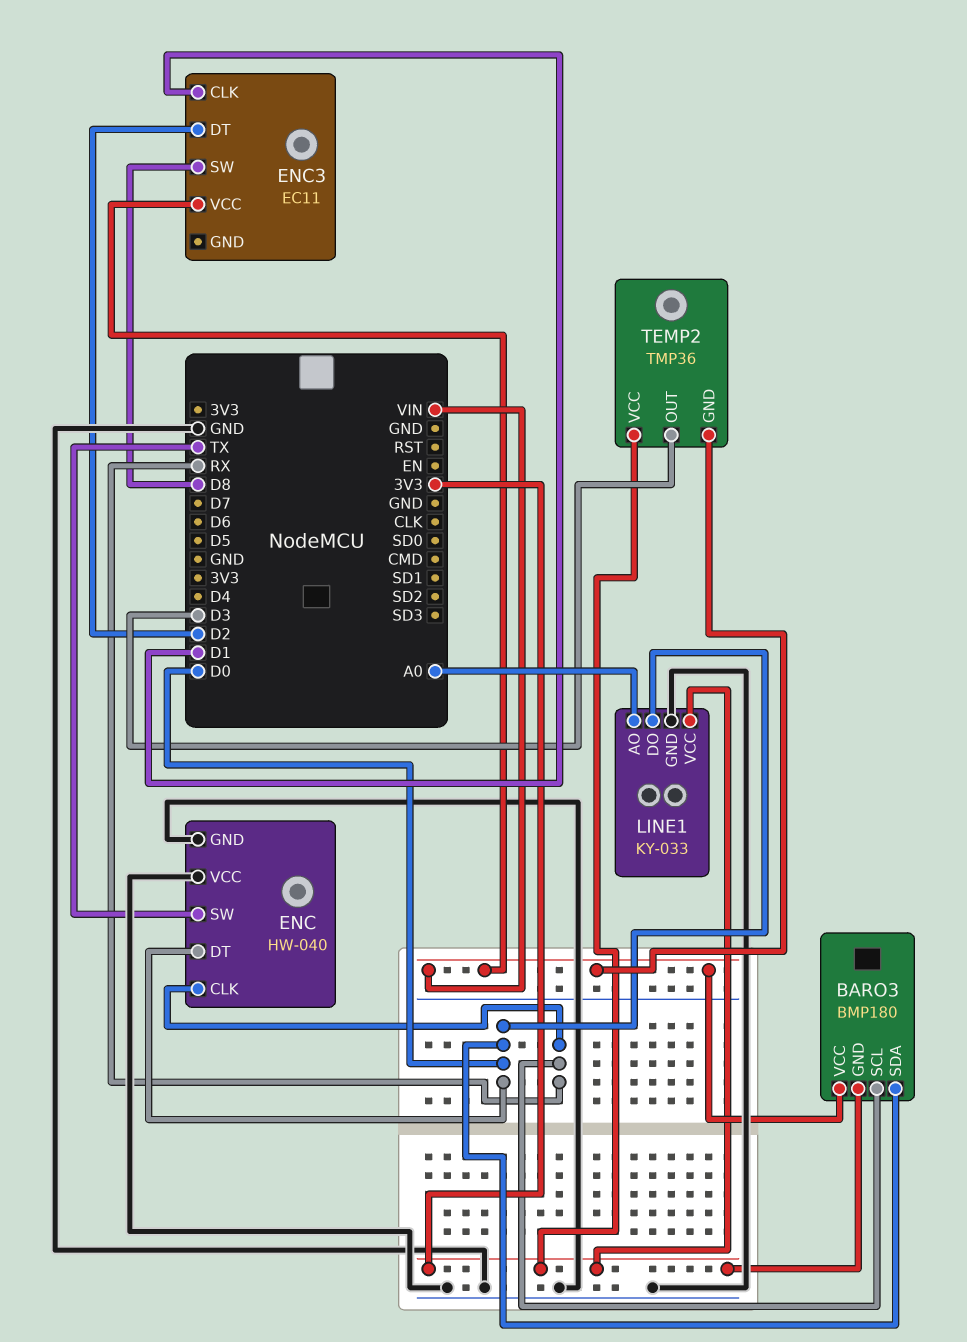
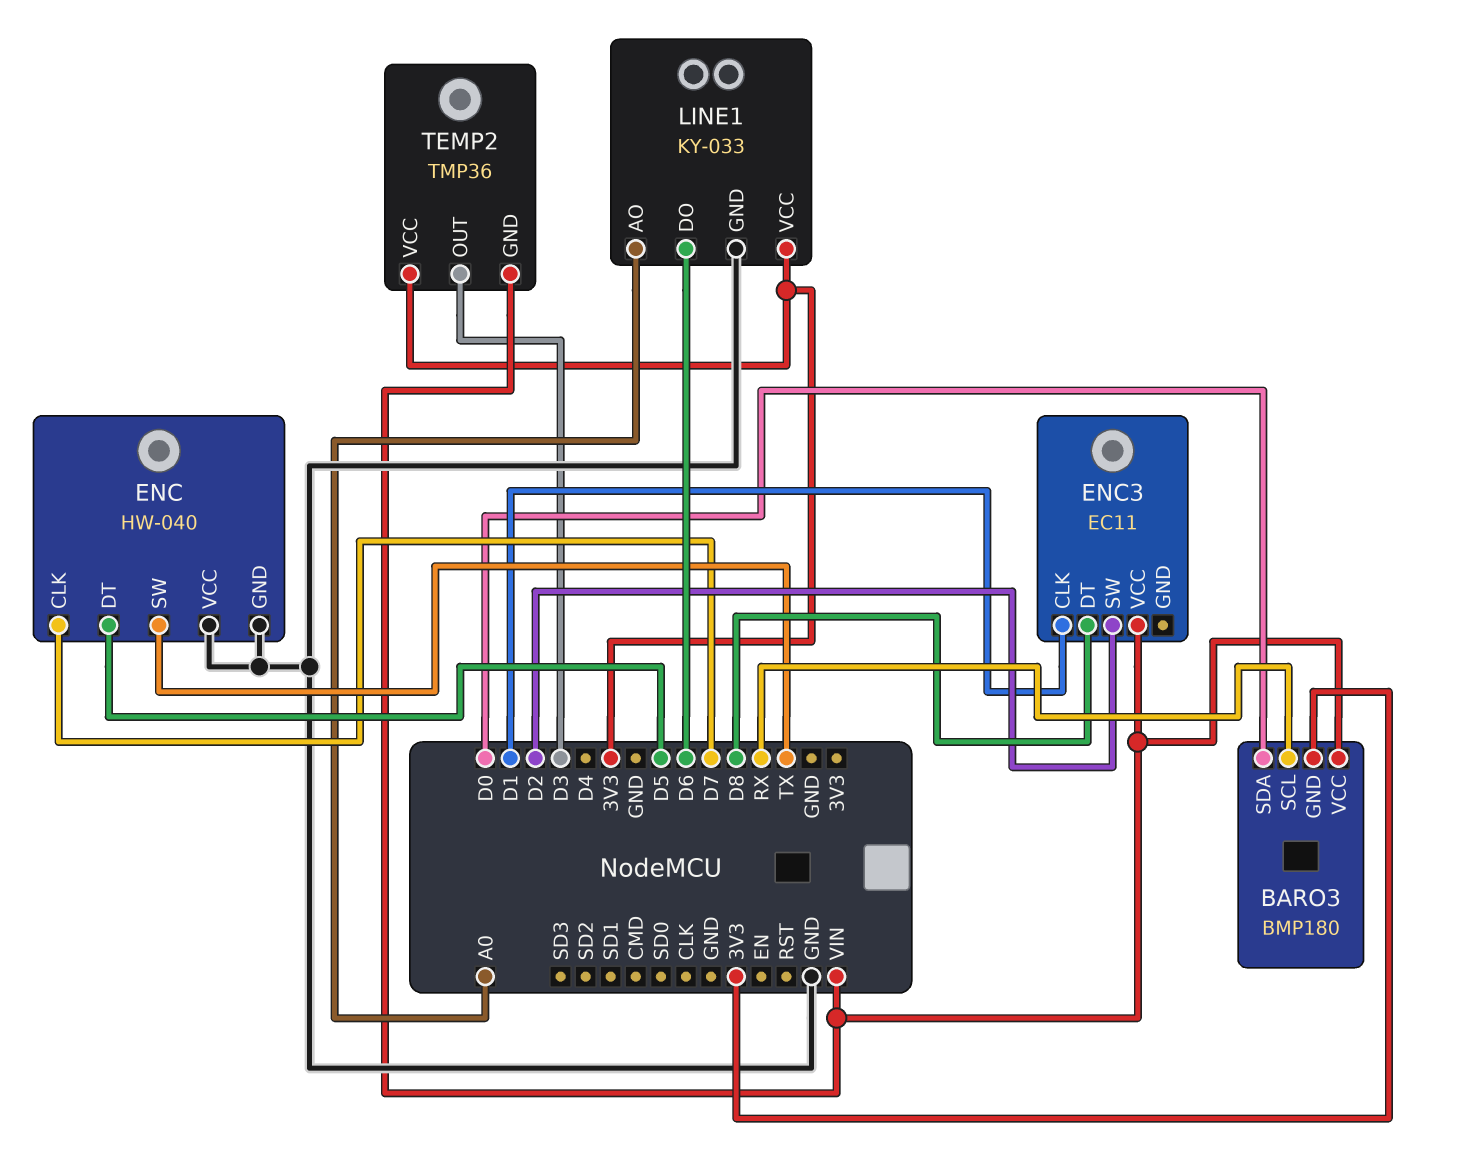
ENC pin CLK: RX -> D7
ENC pin DT: D0 -> D5
ENC3 pin DT: D2 -> D8
ENC3 pin SW: D8 -> D2
LINE1 pin DO: D0 -> D6

